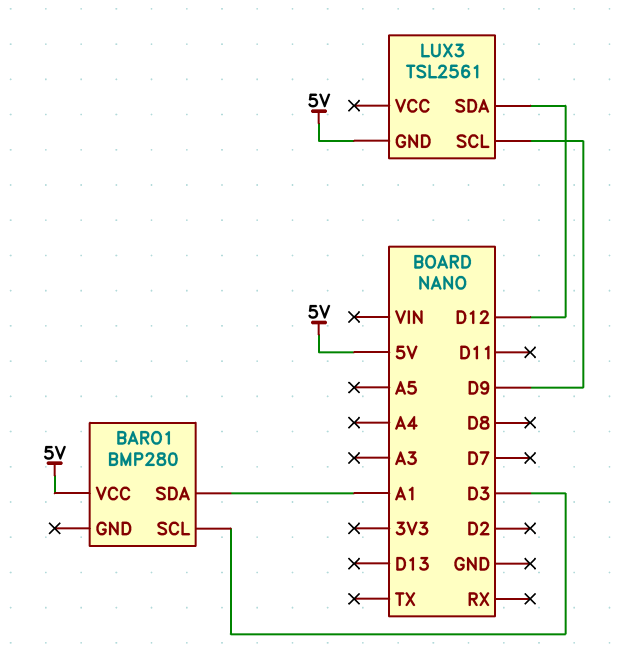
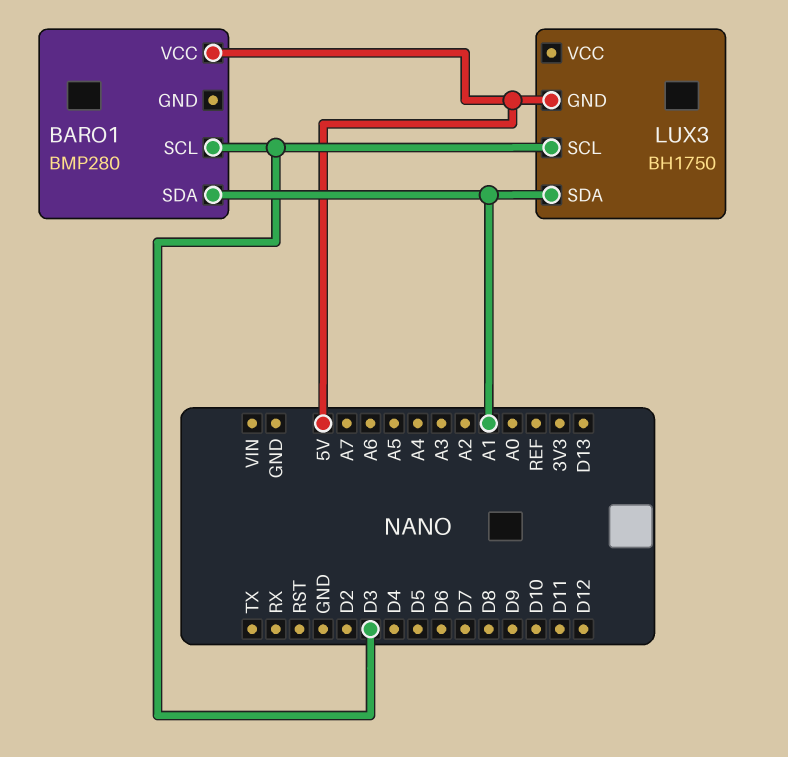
LUX3: TSL2561 -> BH1750
LUX3 pin SCL: D9 -> D3
LUX3 pin SDA: D12 -> A1

